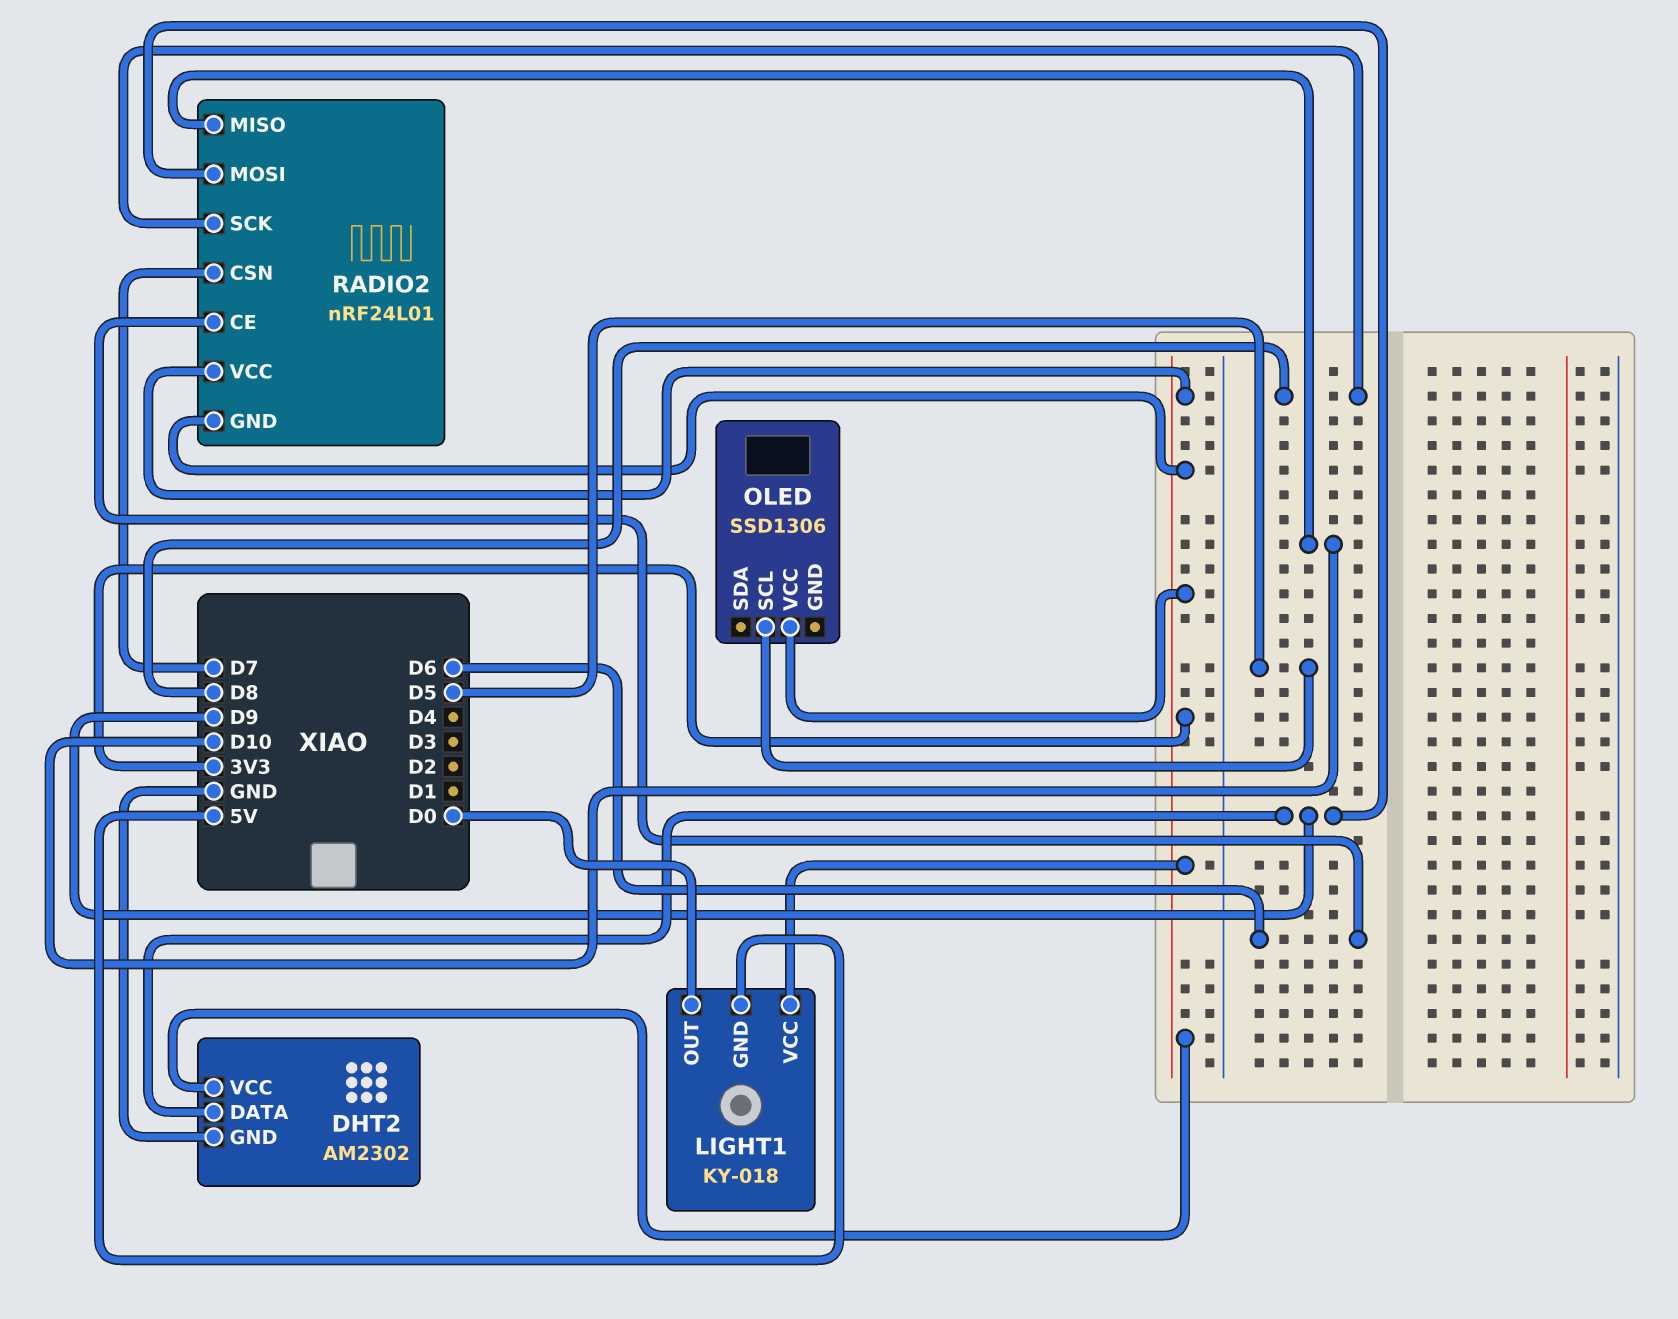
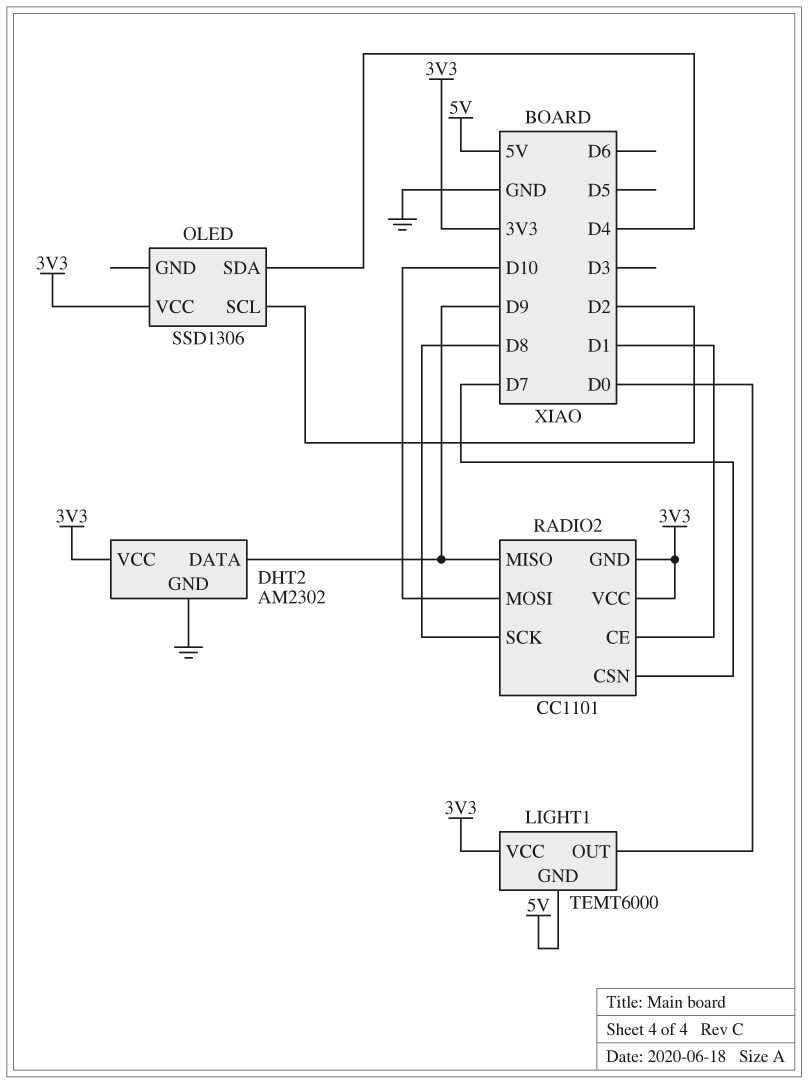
LIGHT1: KY-018 -> TEMT6000
OLED pin SCL: D5 -> D2
OLED pin SDA: none -> D4
RADIO2: nRF24L01 -> CC1101
RADIO2 pin CE: D6 -> D1
RADIO2 pin MISO: D10 -> D9
RADIO2 pin MOSI: D9 -> D10

